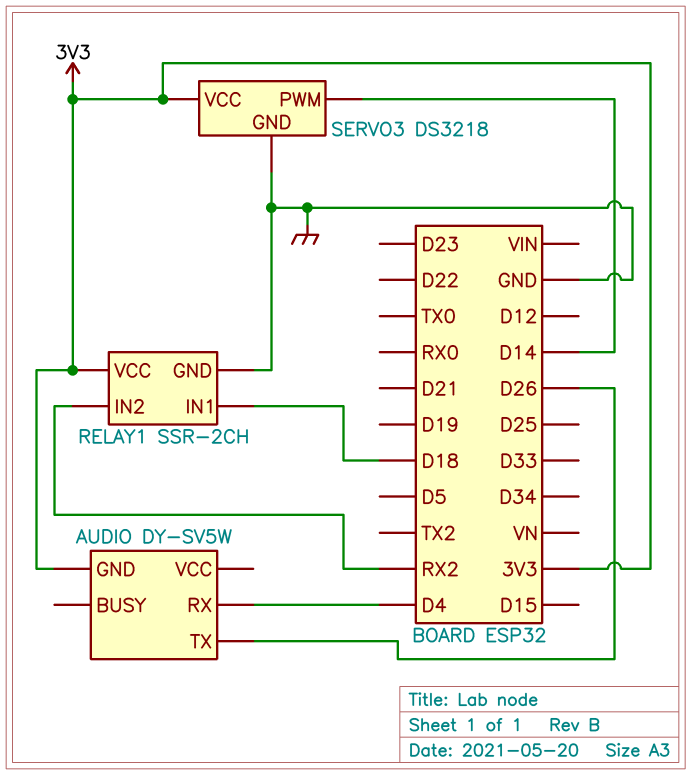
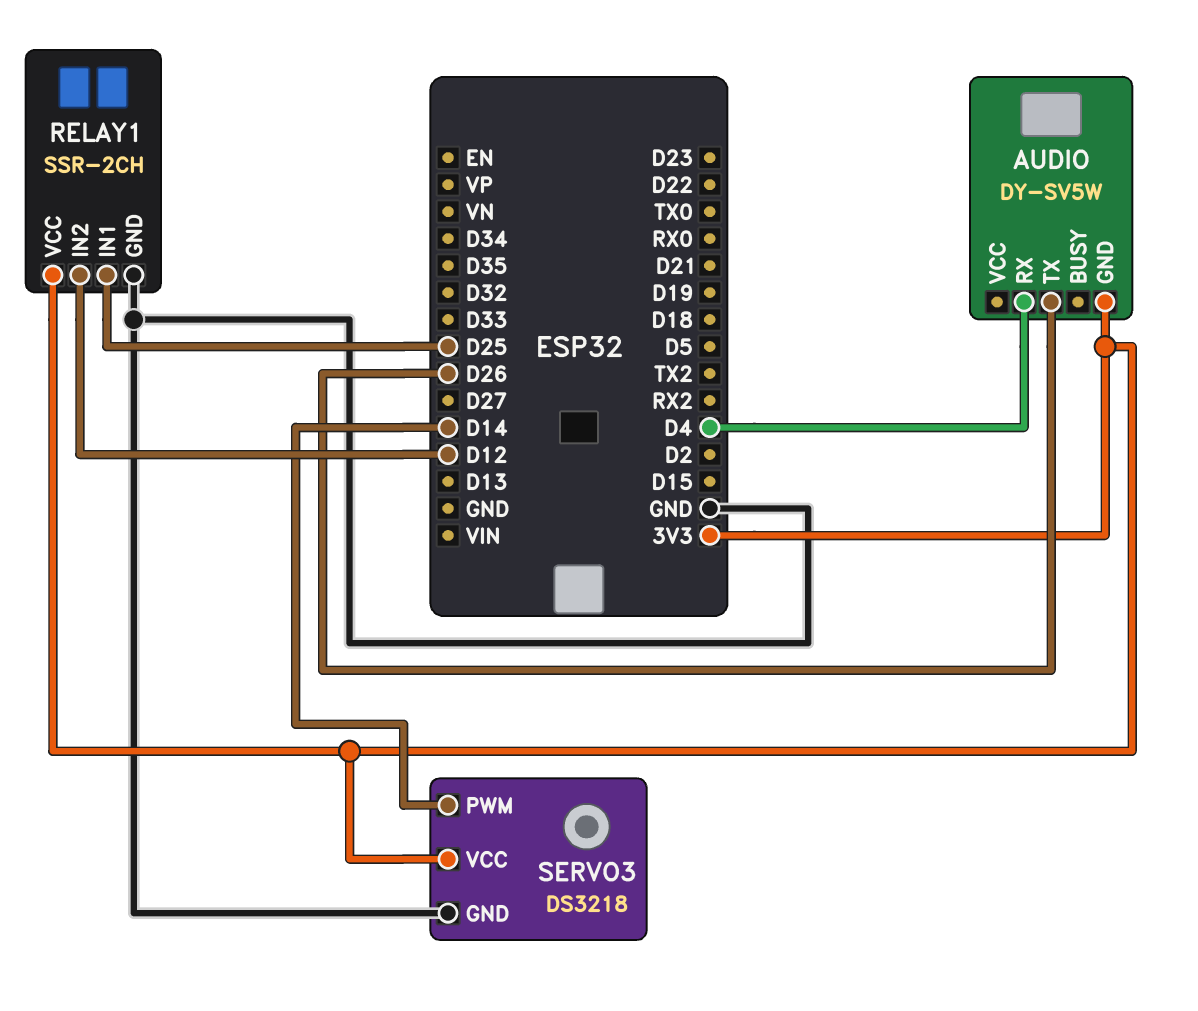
RELAY1 pin IN1: D18 -> D25
RELAY1 pin IN2: RX2 -> D12

